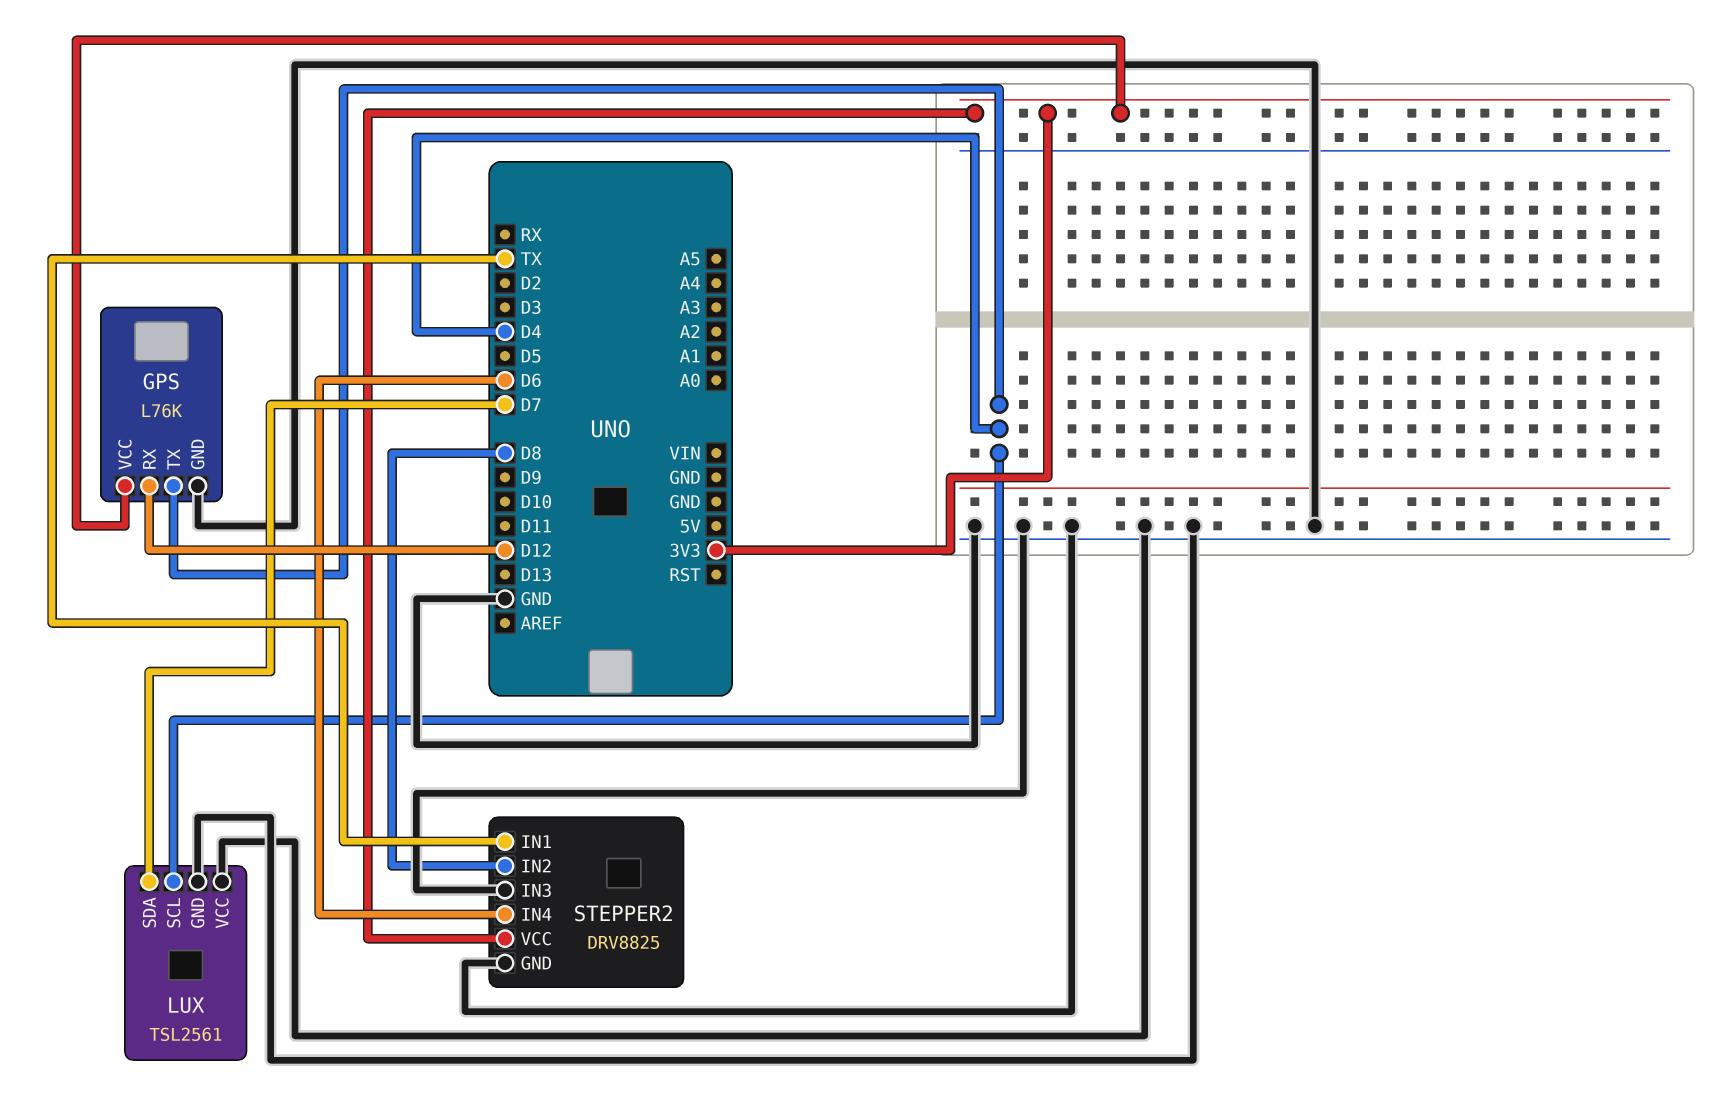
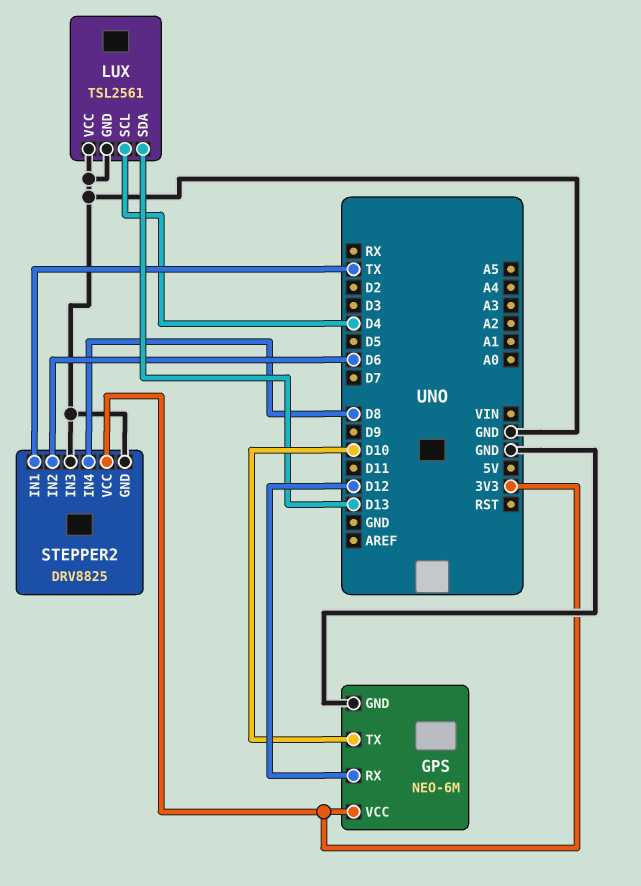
GPS: L76K -> NEO-6M
GPS pin TX: D4 -> D10
LUX pin SDA: D7 -> D13
STEPPER2 pin IN2: D8 -> D6
STEPPER2 pin IN4: D6 -> D8

